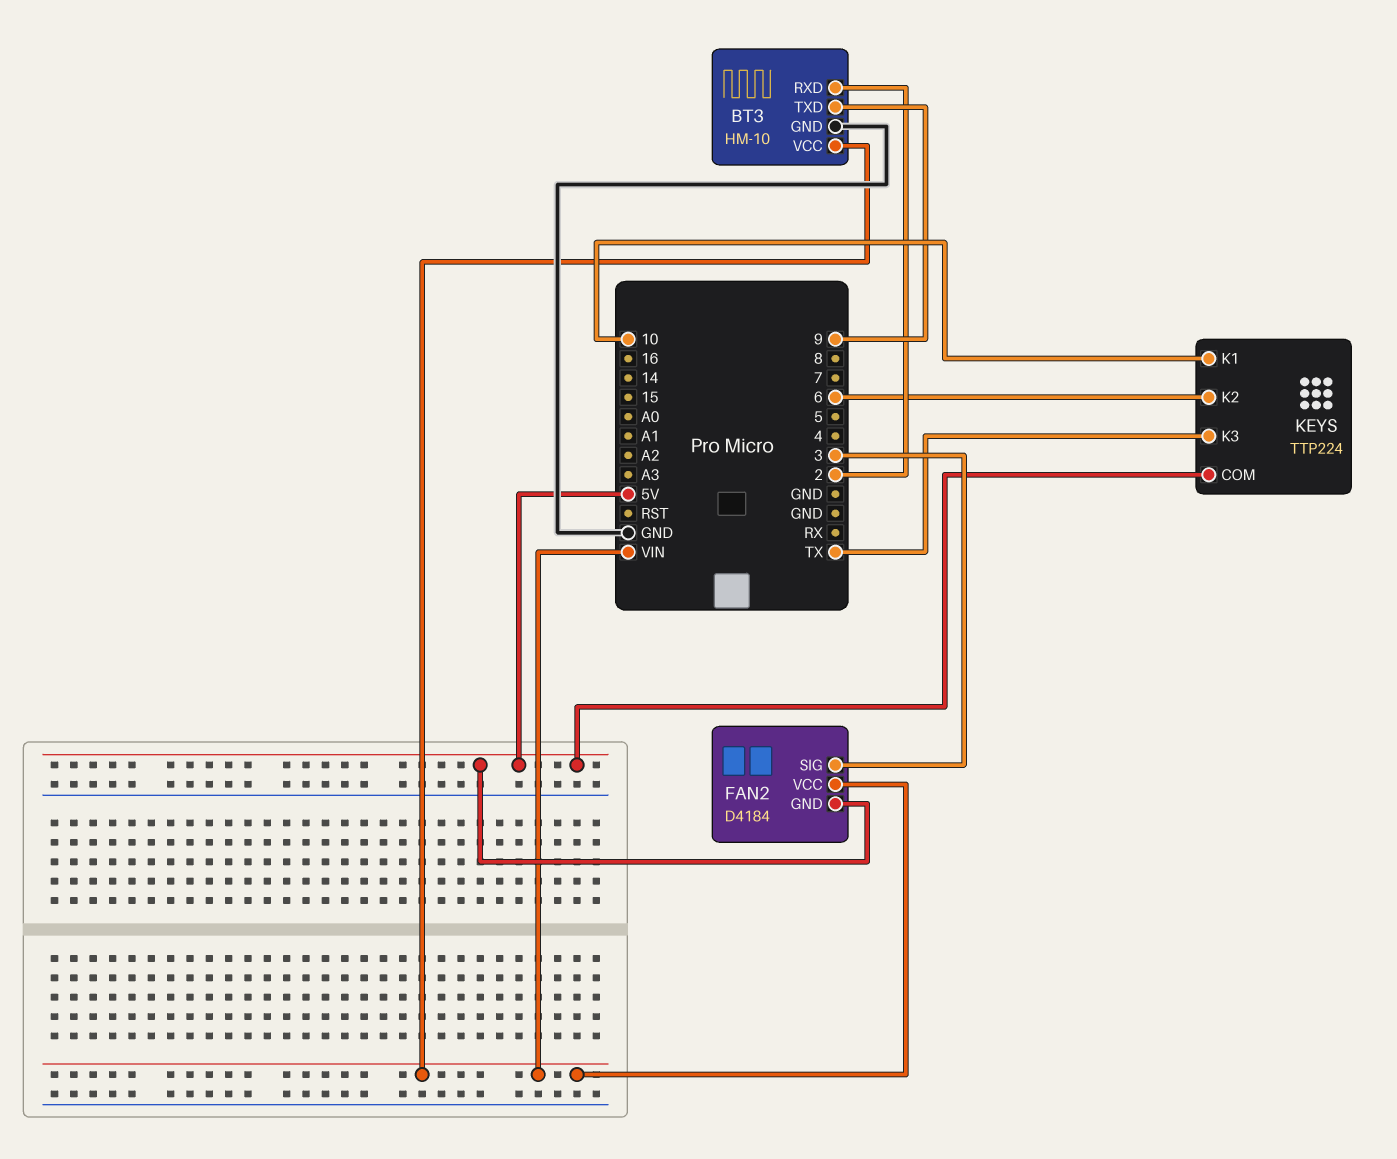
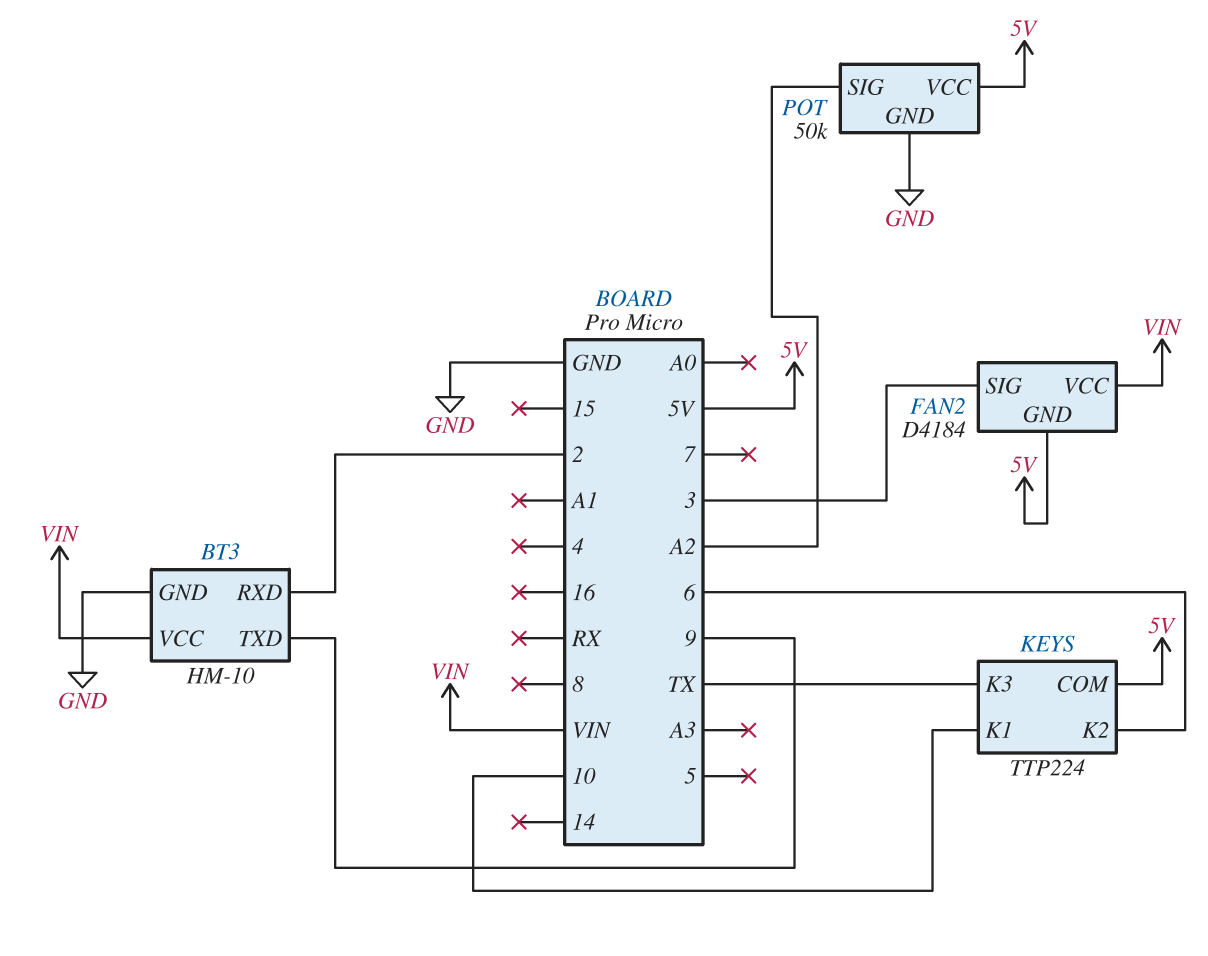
POT: none -> 50k
POT pin GND: none -> GND
POT pin SIG: none -> A2
POT pin VCC: none -> 5V

